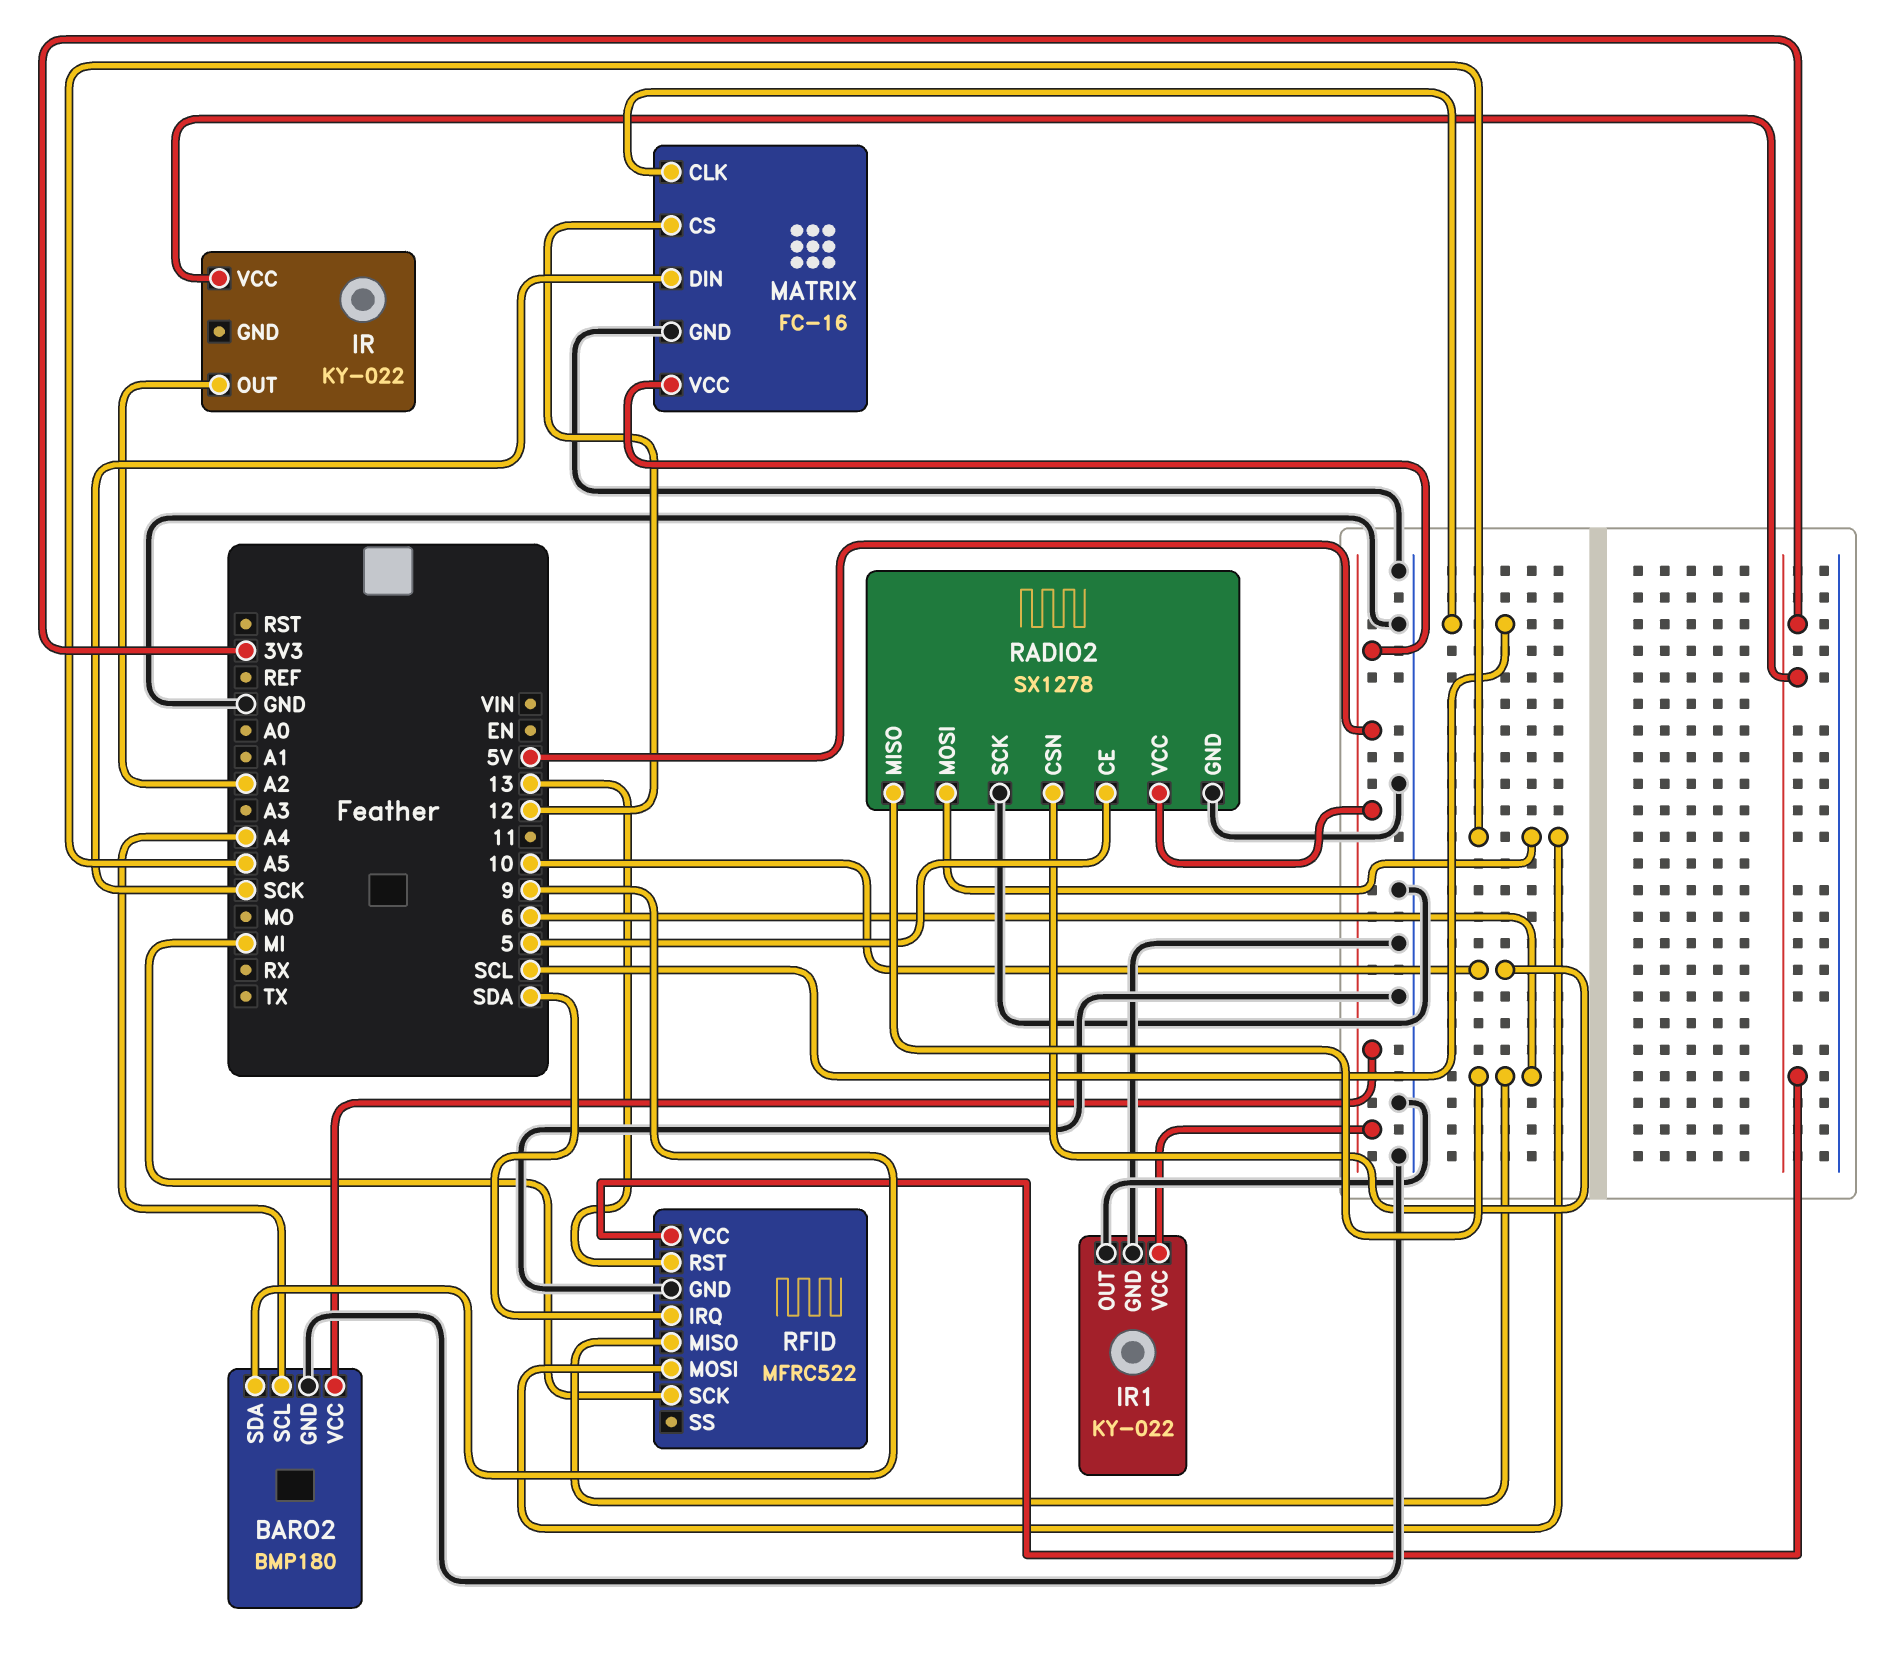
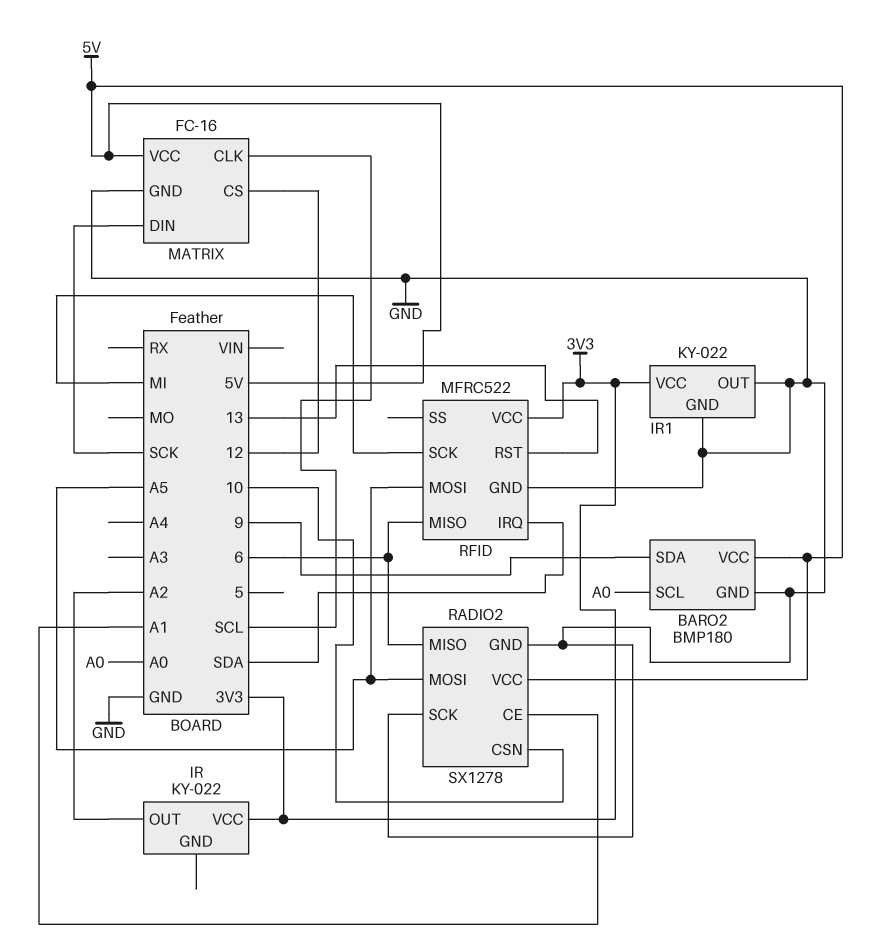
BARO2 pin SCL: A4 -> A0
IR1 pin VCC: 5V -> 3V3
RADIO2 pin CE: 5 -> A1

